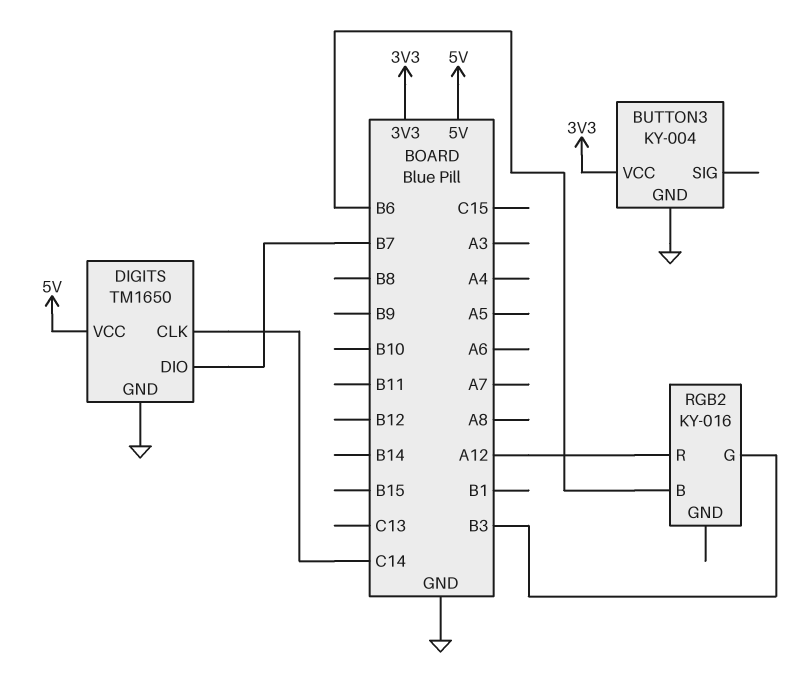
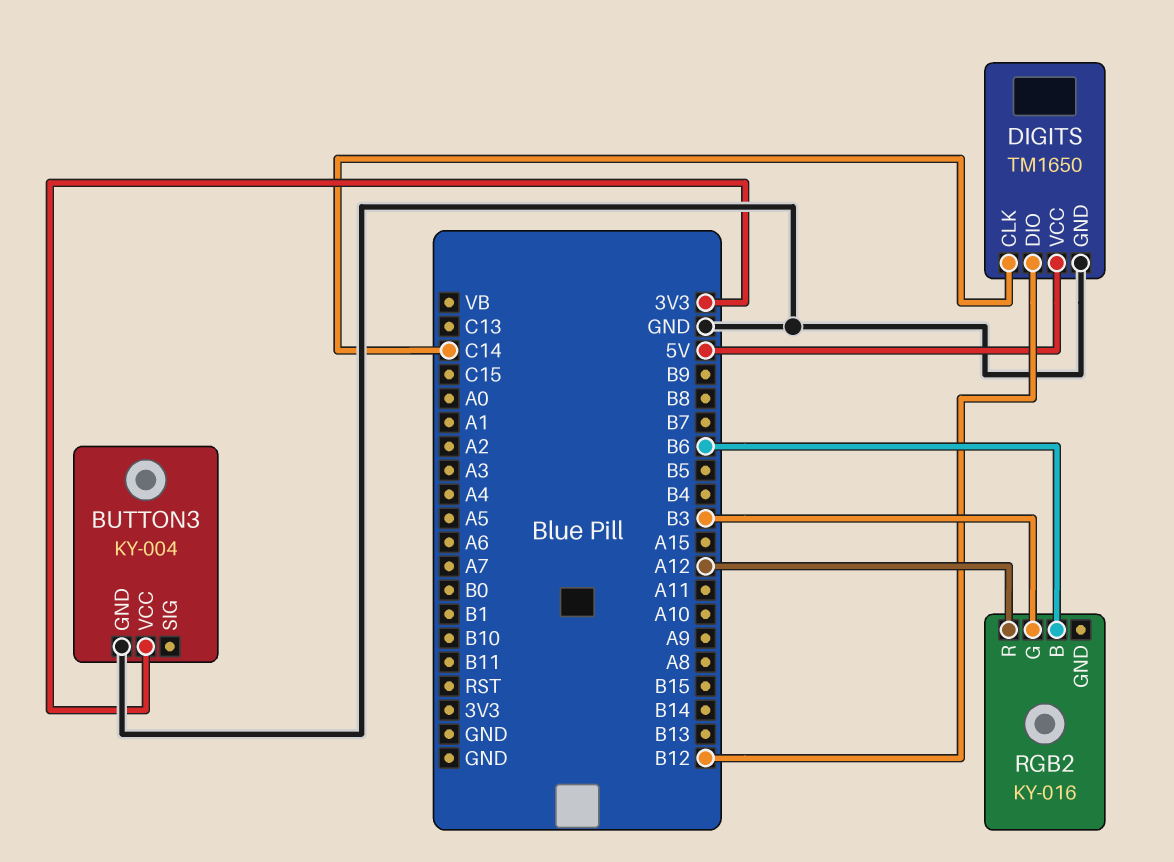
DIGITS pin DIO: B7 -> B12

